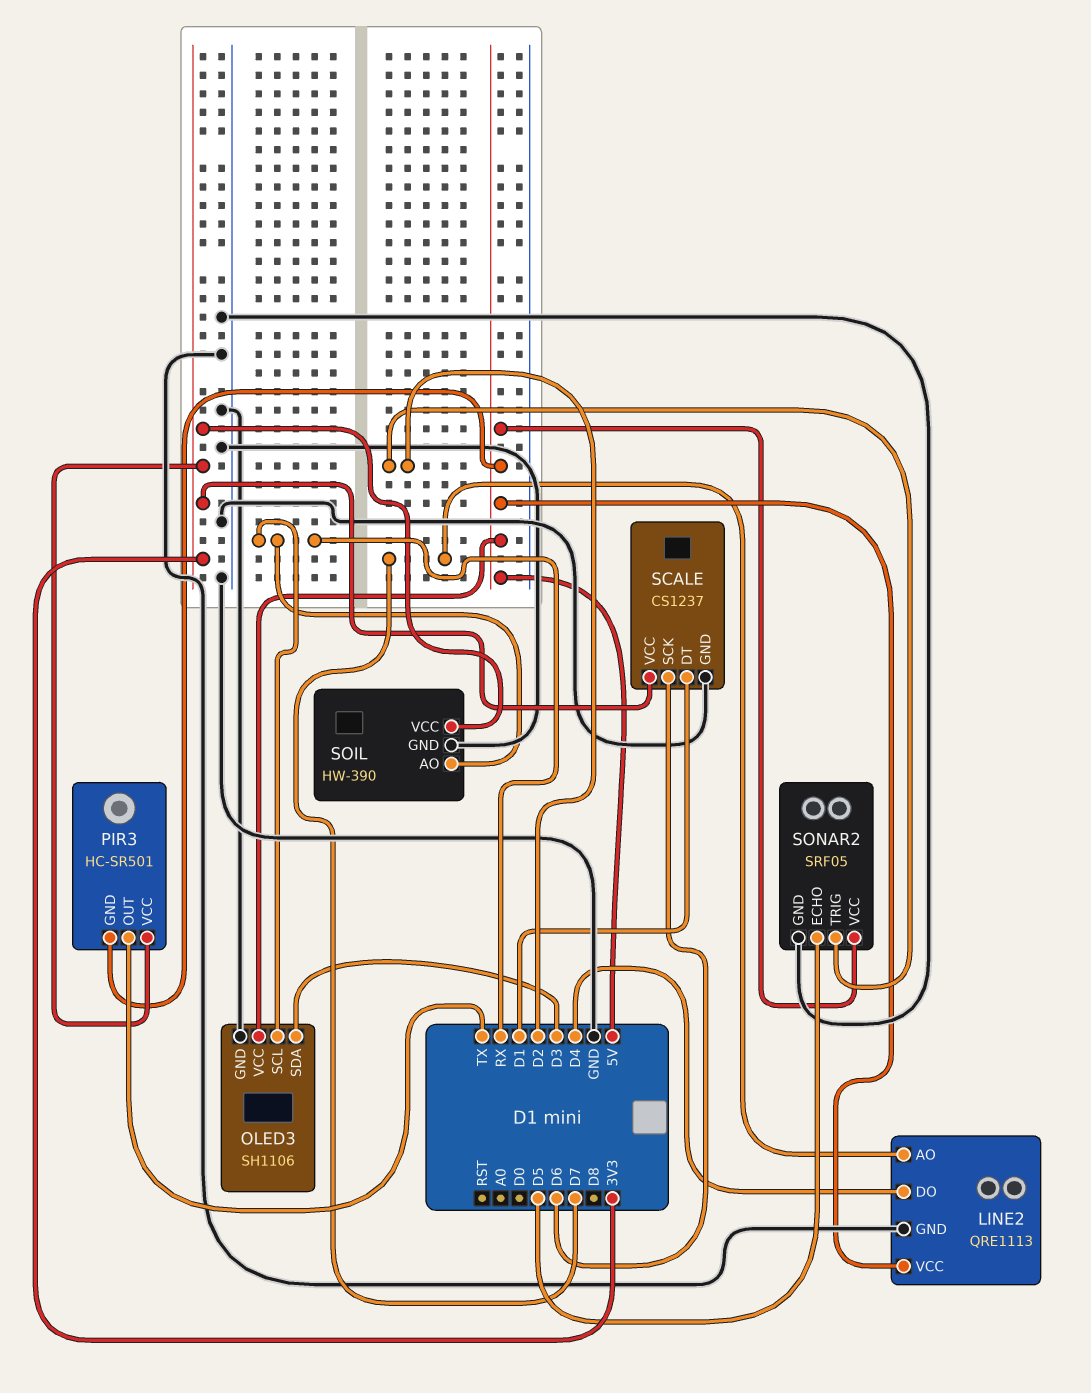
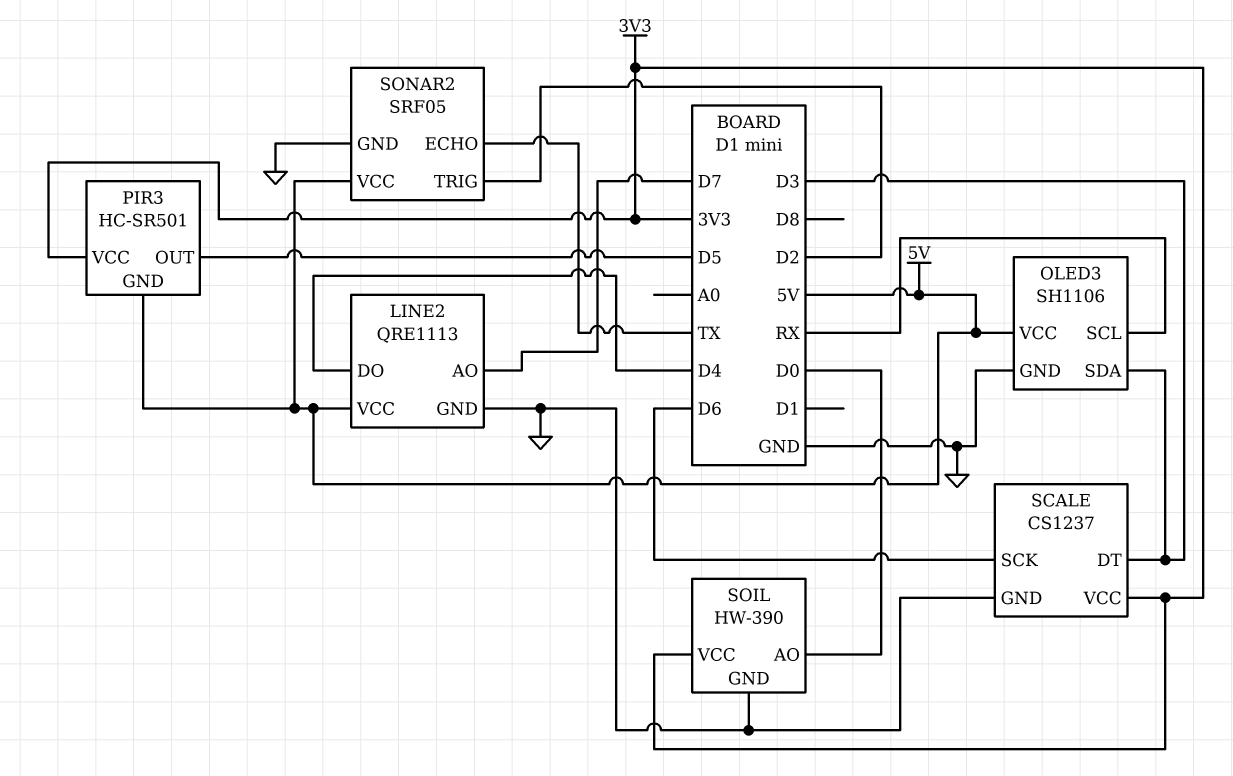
PIR3 pin OUT: TX -> D5
SCALE pin DT: D1 -> D3
SOIL pin AO: RX -> D0
SONAR2 pin ECHO: D5 -> TX

